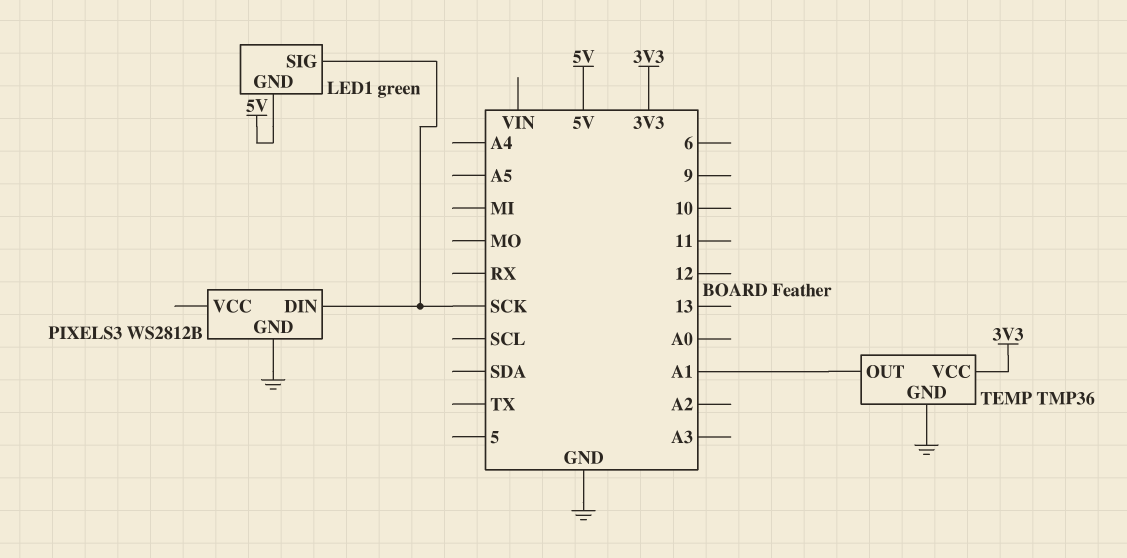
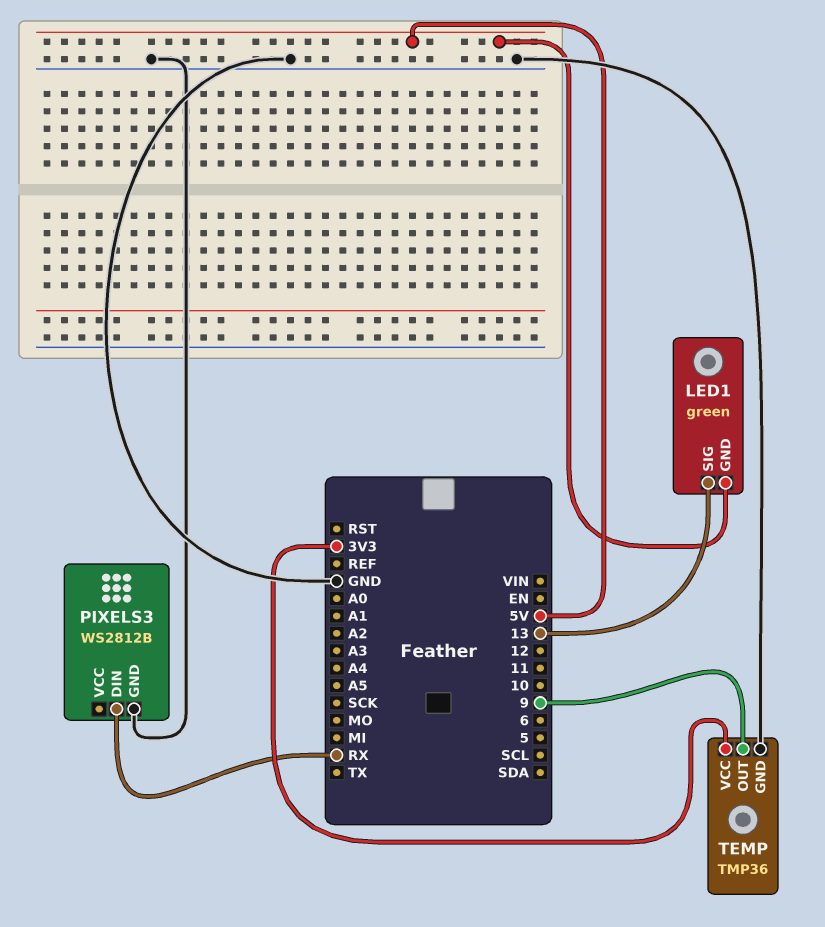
LED1 pin SIG: SCK -> 13
PIXELS3 pin DIN: SCK -> RX
TEMP pin OUT: A1 -> 9

